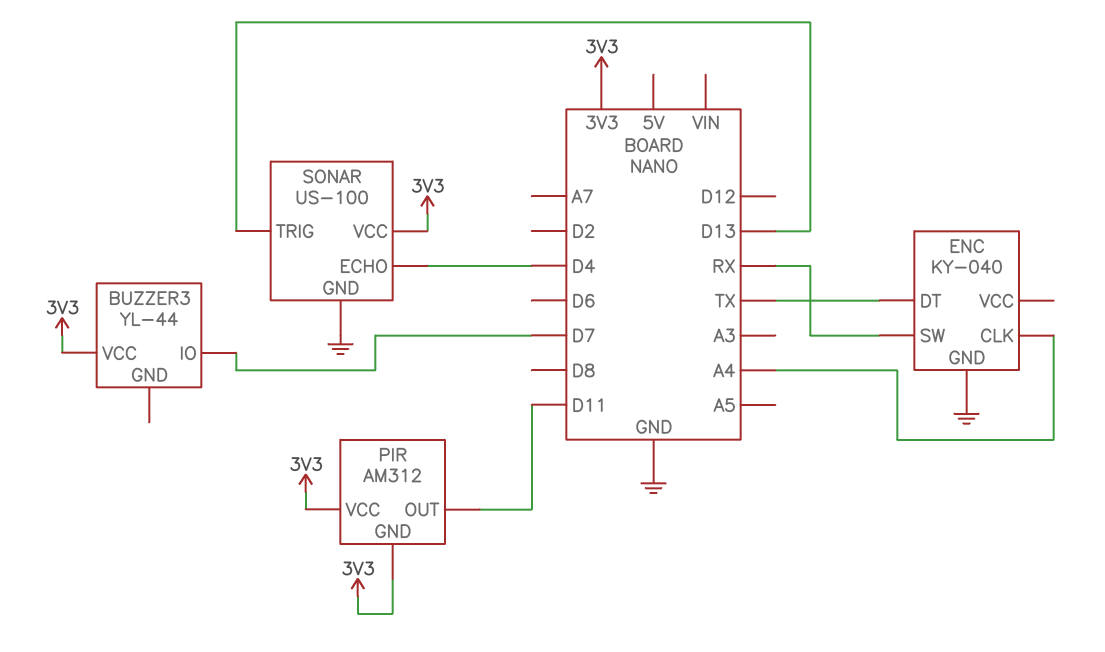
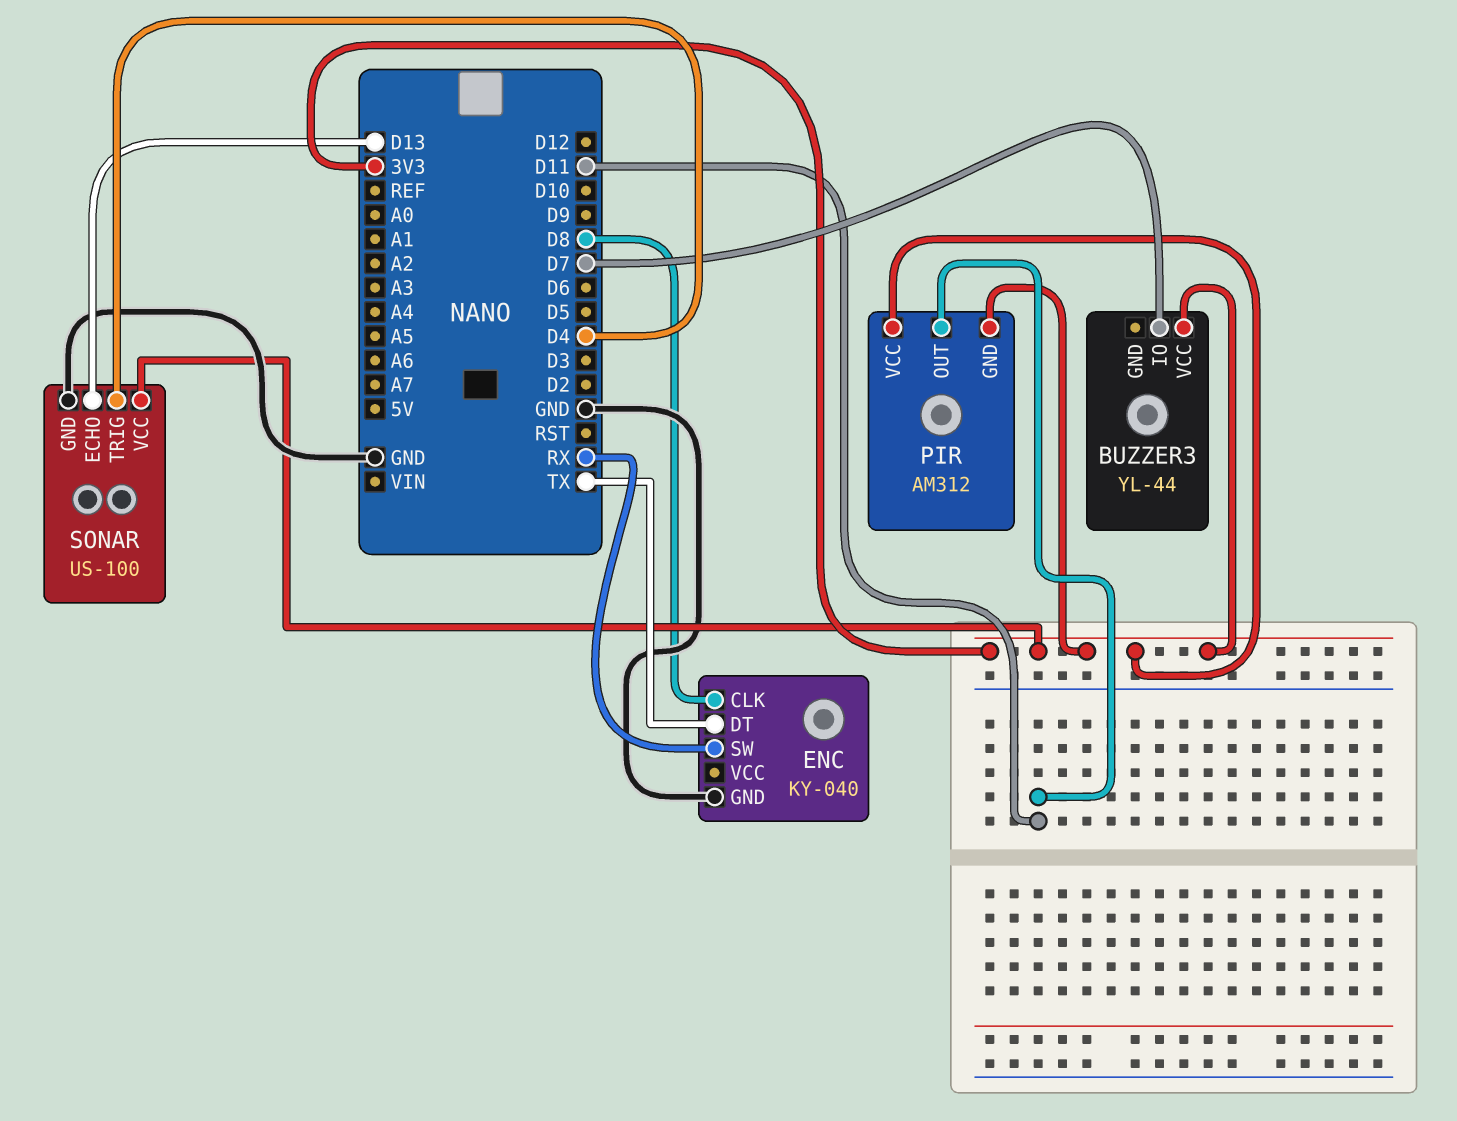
ENC pin CLK: A4 -> D8
SONAR pin ECHO: D4 -> D13
SONAR pin TRIG: D13 -> D4

